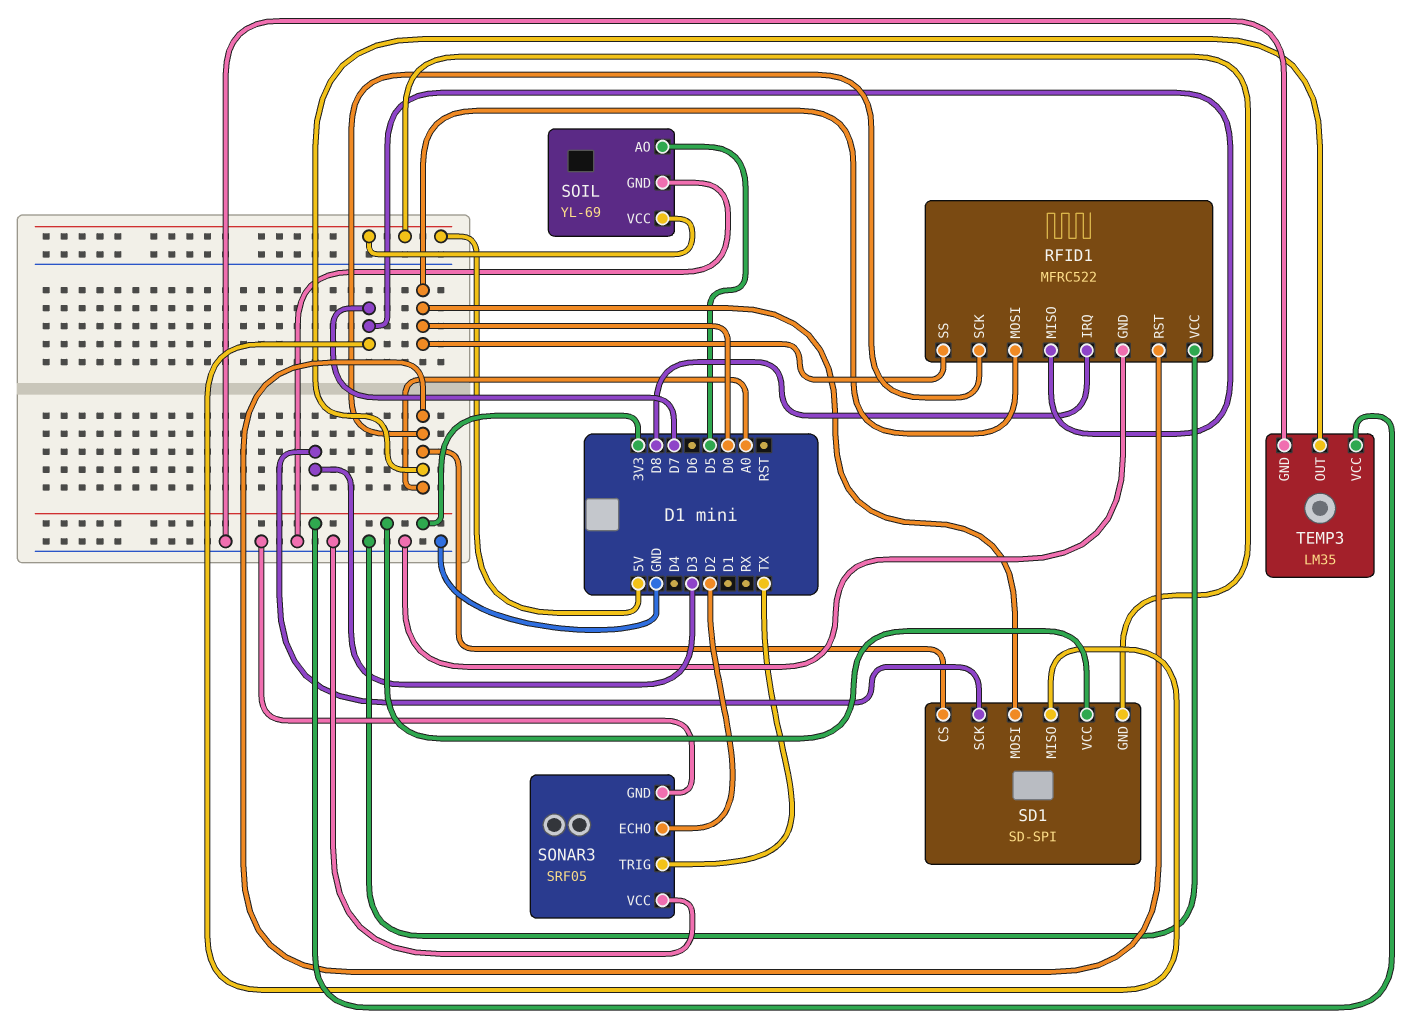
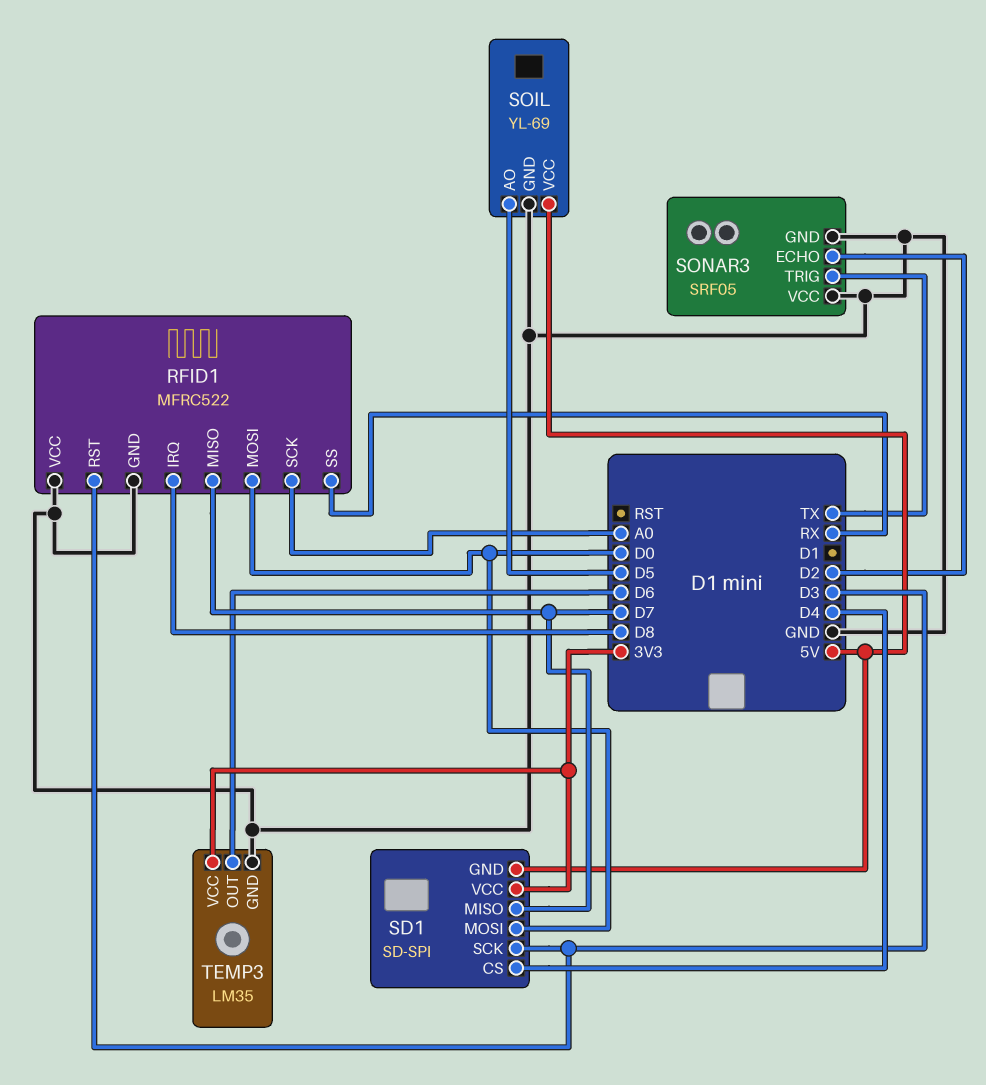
RFID1 pin RST: A0 -> D3
RFID1 pin SS: D0 -> RX
SD1 pin CS: A0 -> D4
TEMP3 pin OUT: A0 -> D6

